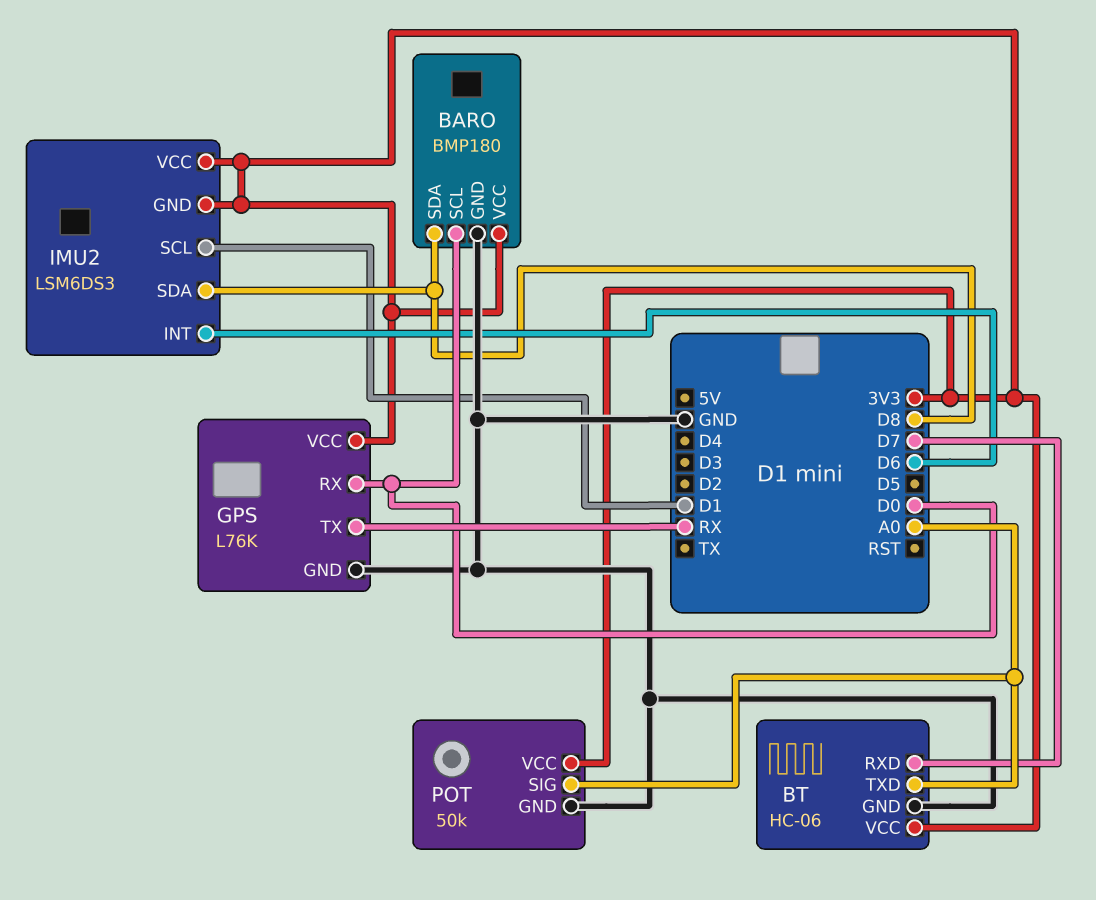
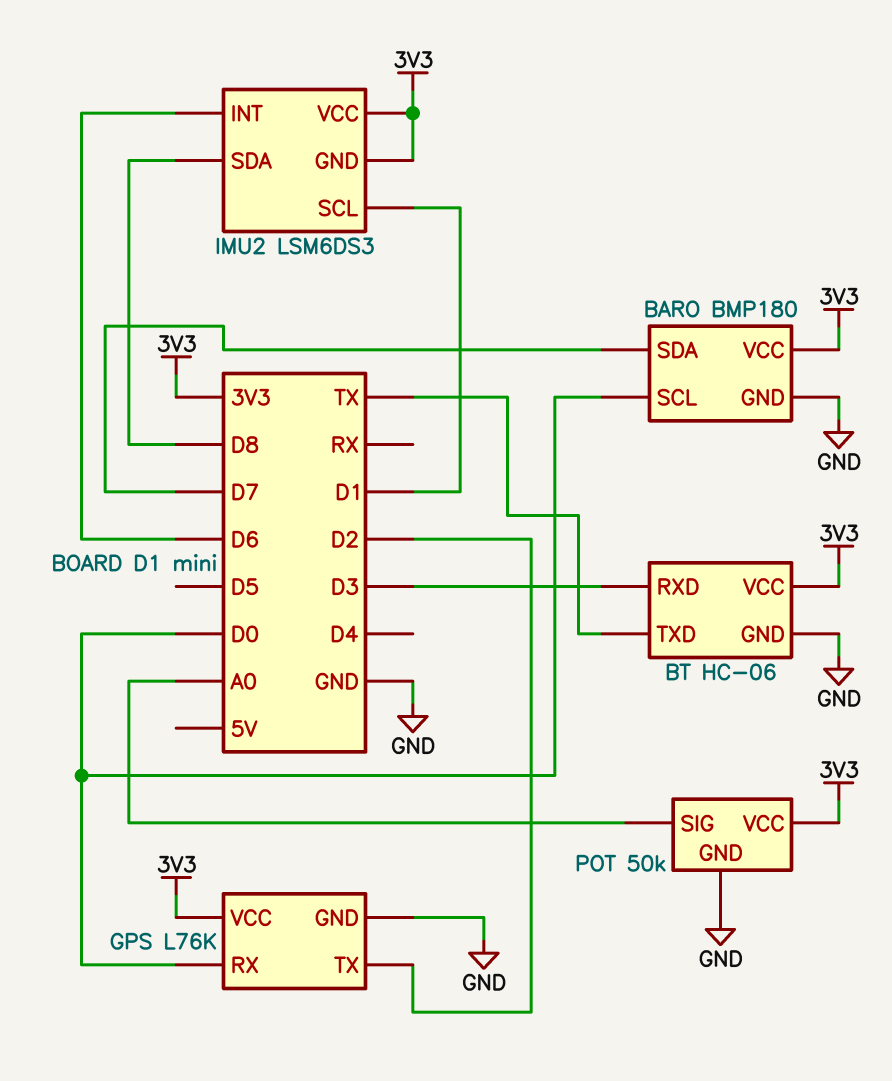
BARO pin SDA: D8 -> D7
BT pin RXD: D7 -> D3
BT pin TXD: A0 -> TX
GPS pin TX: RX -> D2

